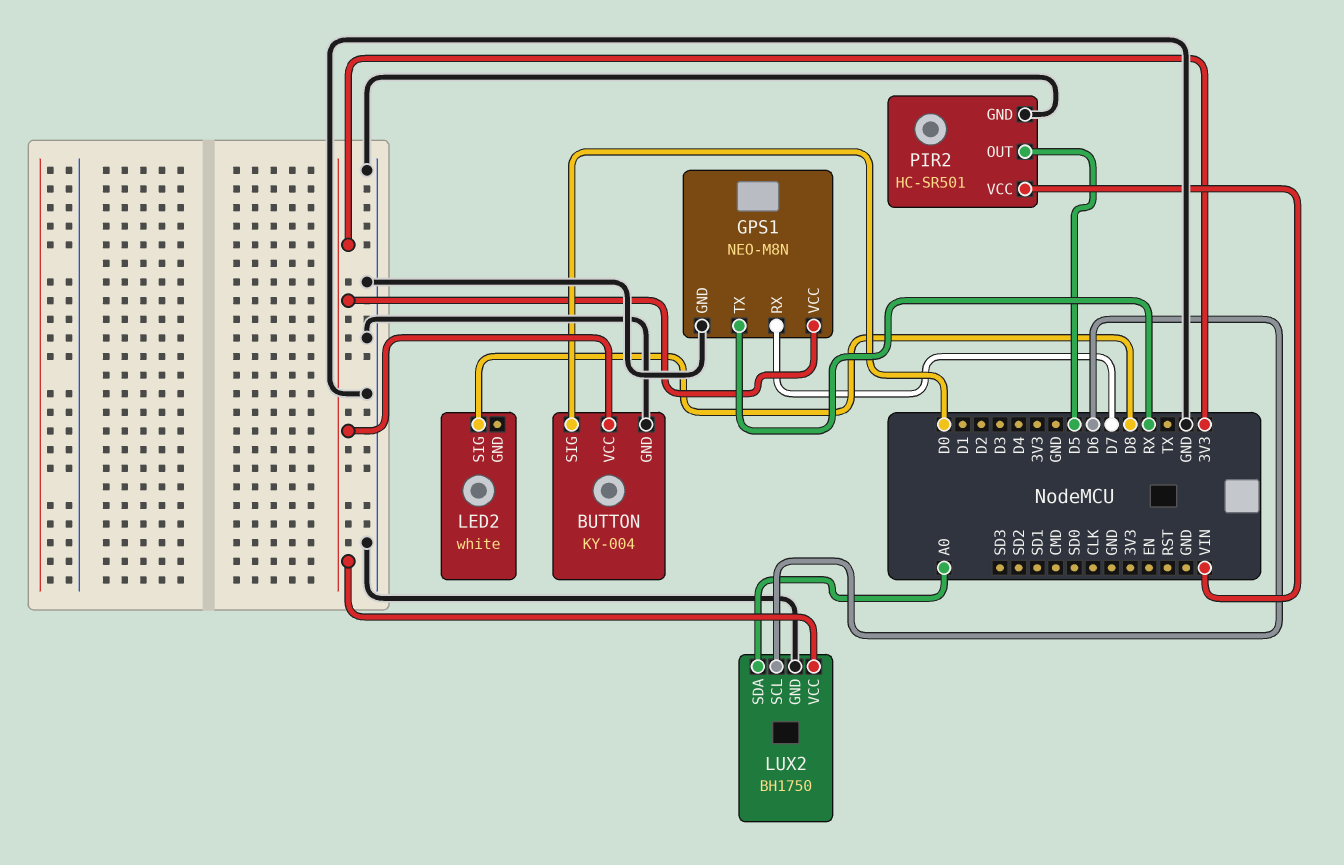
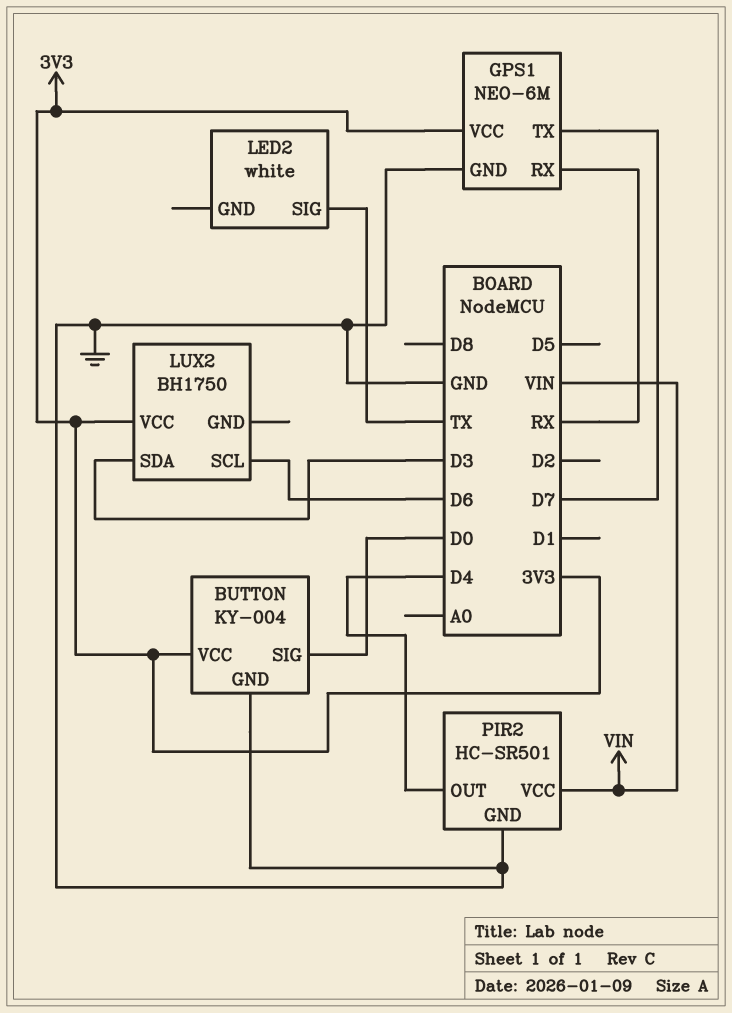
GPS1: NEO-M8N -> NEO-6M
GPS1 pin RX: D7 -> RX
GPS1 pin TX: RX -> D7
LED2 pin SIG: D8 -> TX
LUX2 pin GND: GND -> none
LUX2 pin SDA: A0 -> D3
PIR2 pin OUT: D5 -> D4

